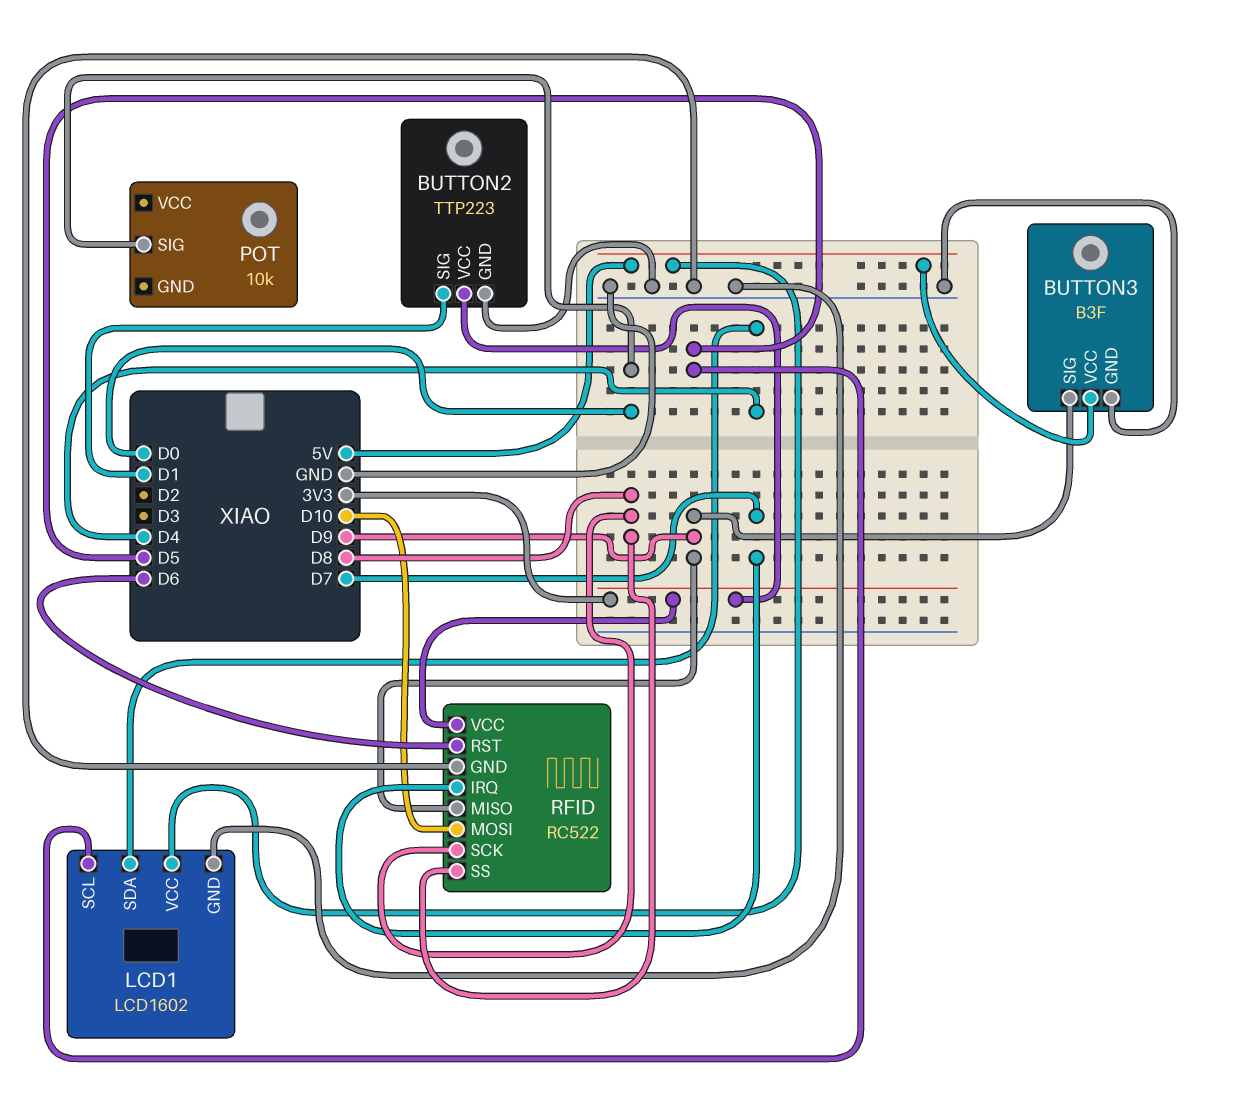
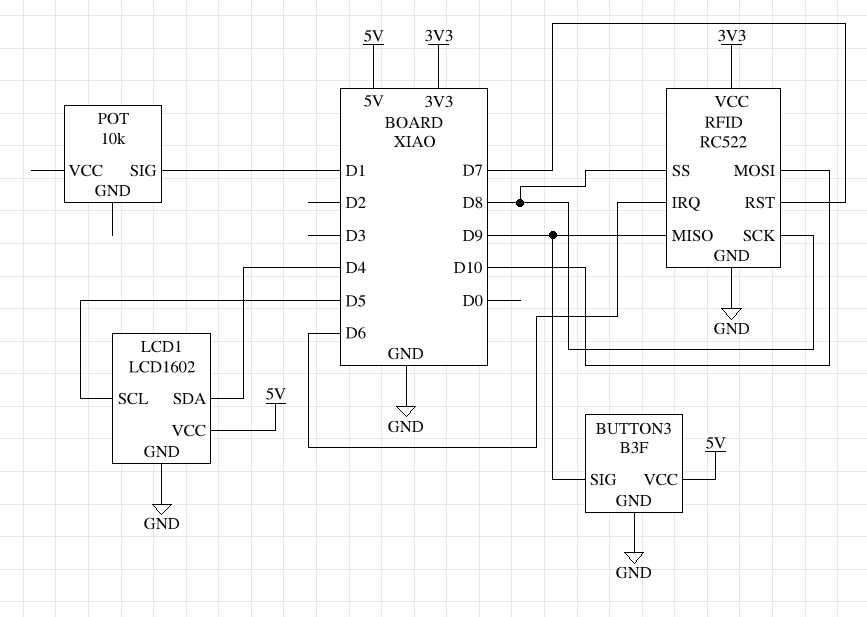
BUTTON2: TTP223 -> none
BUTTON2 pin GND: GND -> none
BUTTON2 pin SIG: D1 -> none
BUTTON2 pin VCC: 3V3 -> none
POT pin SIG: D0 -> D1
RFID pin IRQ: D7 -> D6
RFID pin RST: D6 -> D7

